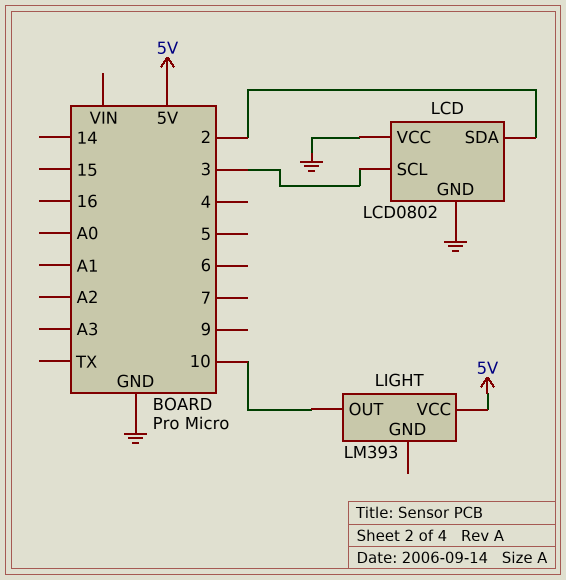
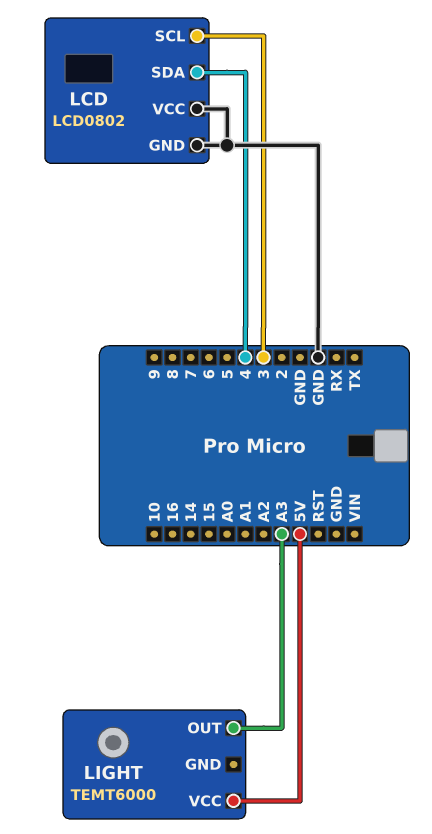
LCD pin SDA: 2 -> 4
LIGHT: LM393 -> TEMT6000
LIGHT pin OUT: 10 -> A3

